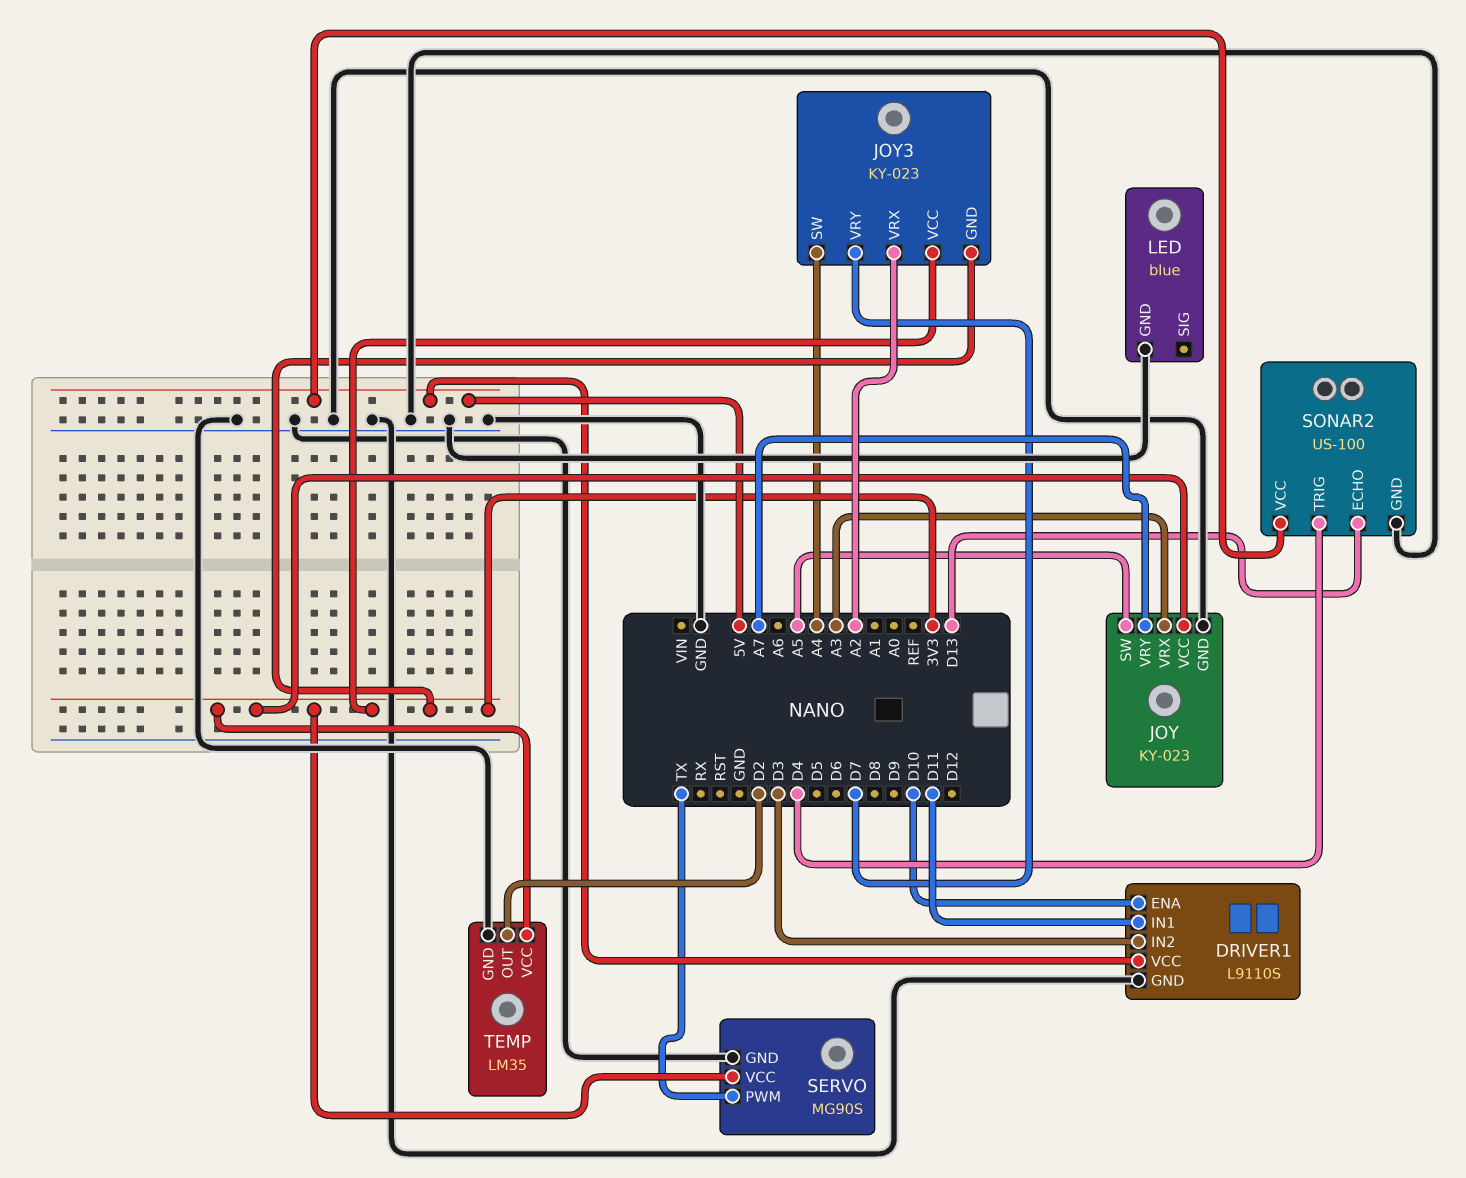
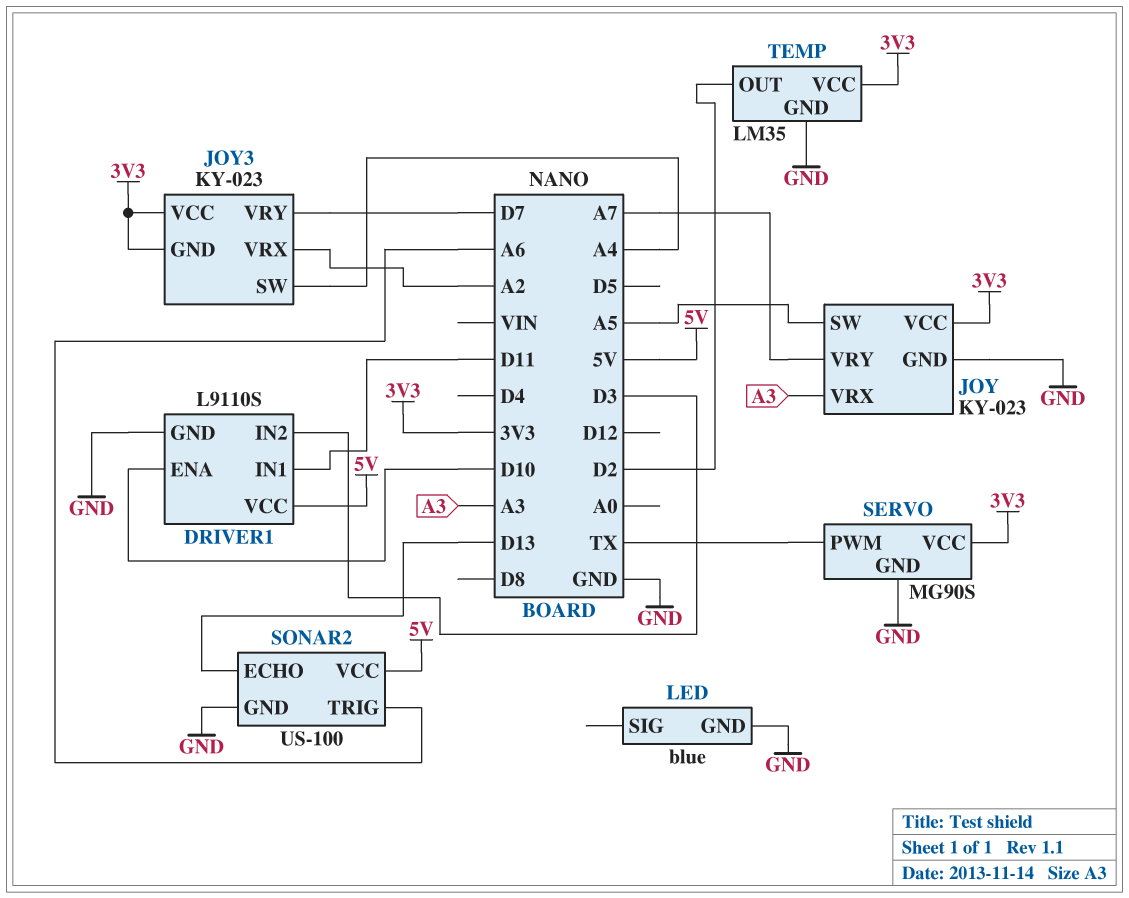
SONAR2 pin TRIG: D4 -> A6

